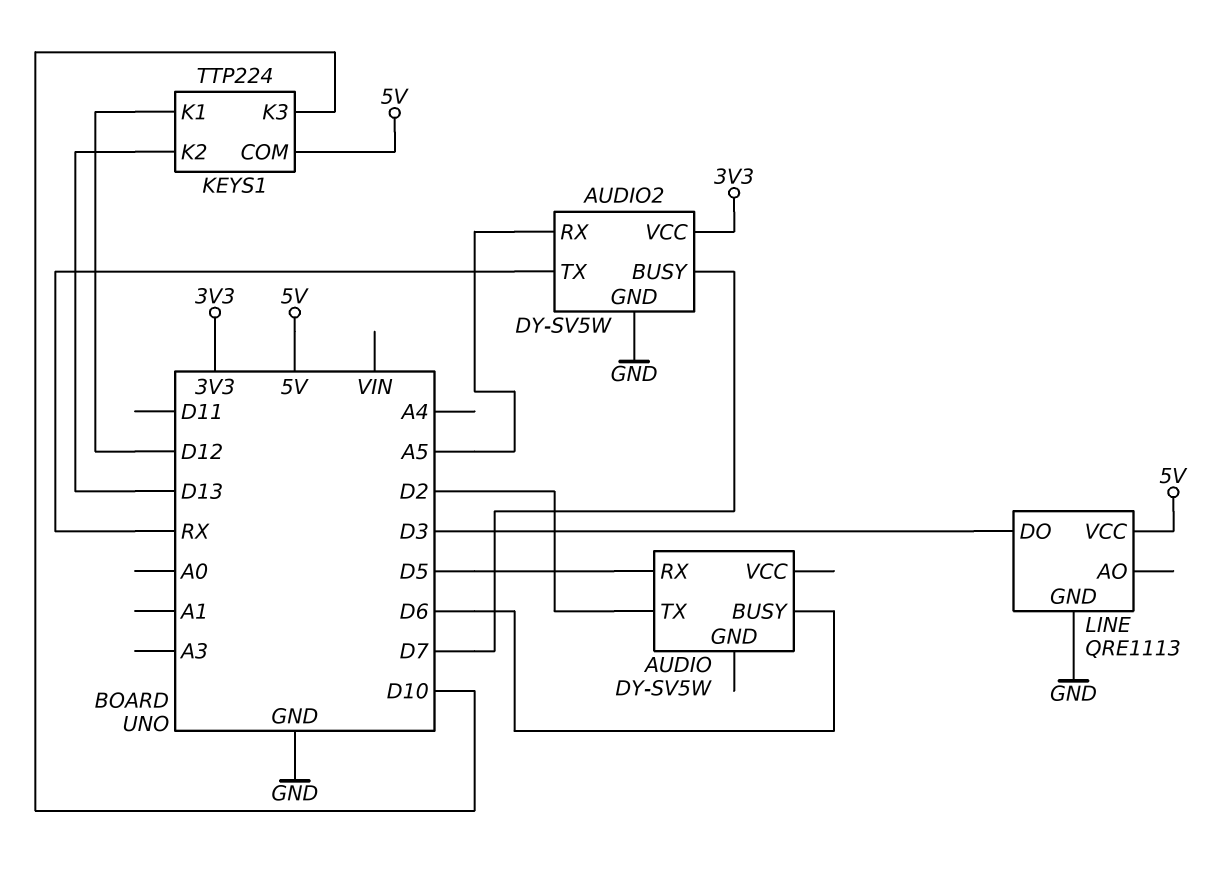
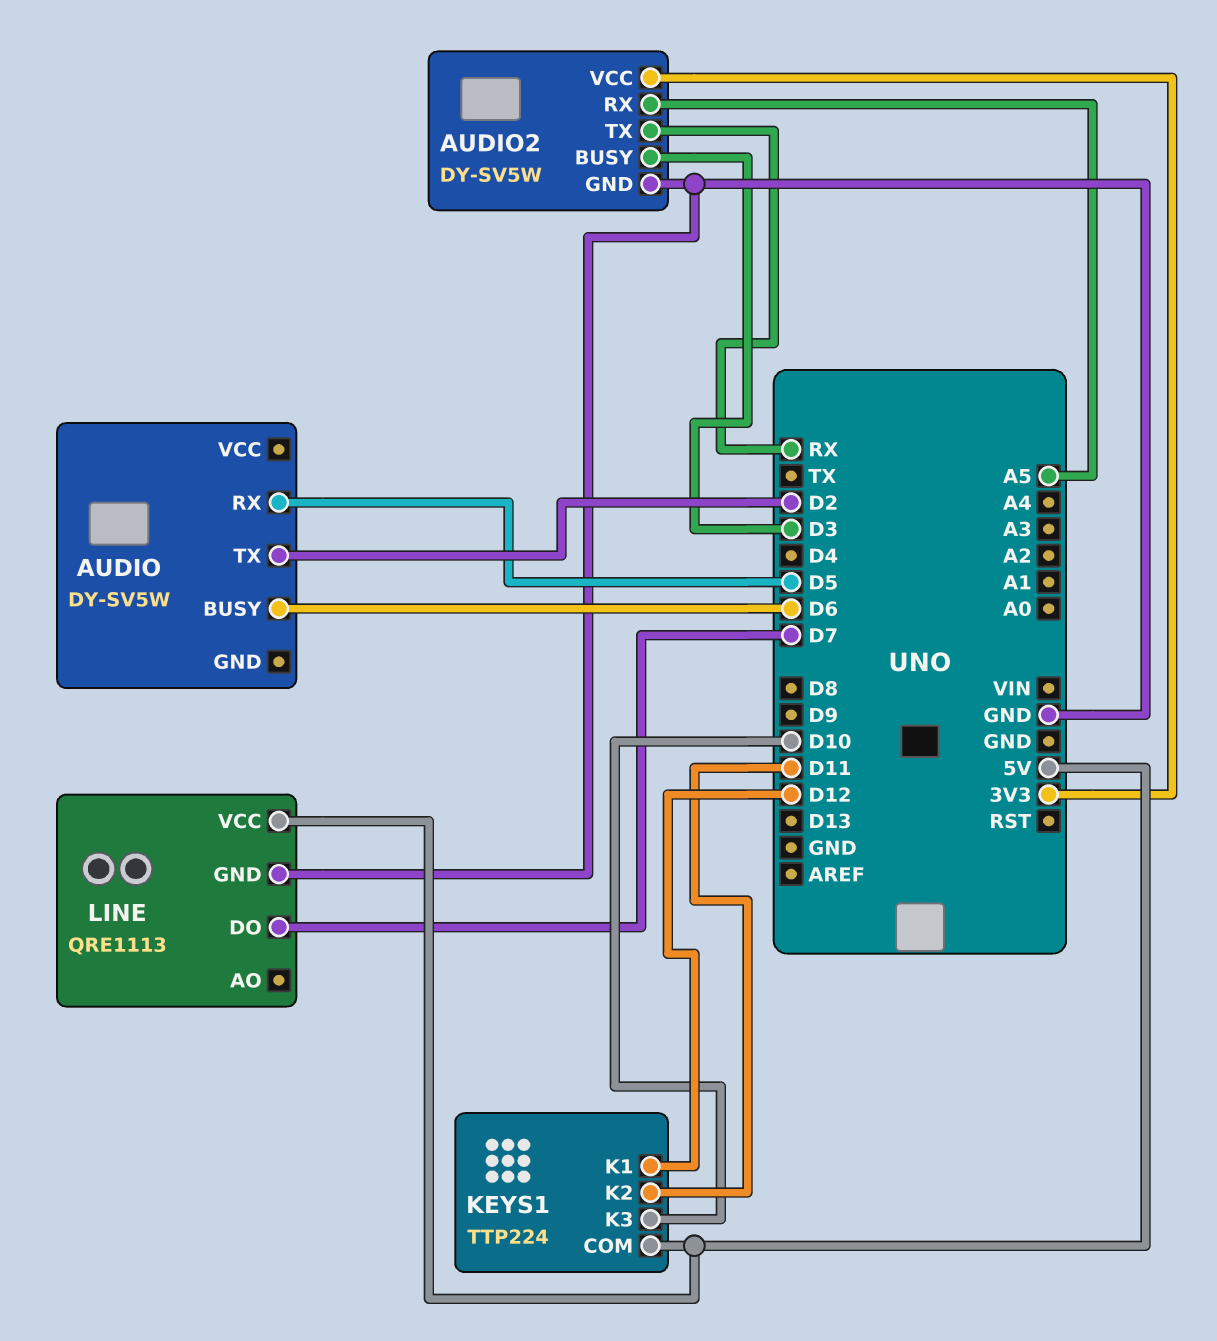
AUDIO2 pin BUSY: D7 -> D3
KEYS1 pin K2: D13 -> D11
LINE pin DO: D3 -> D7

